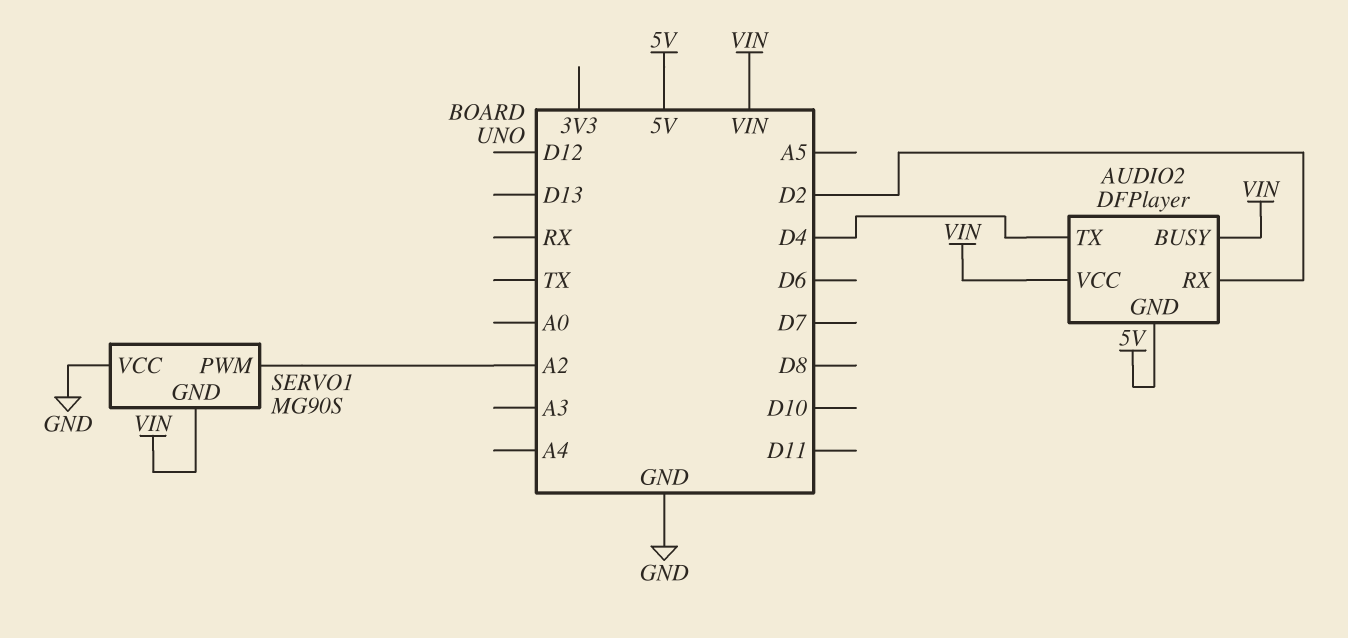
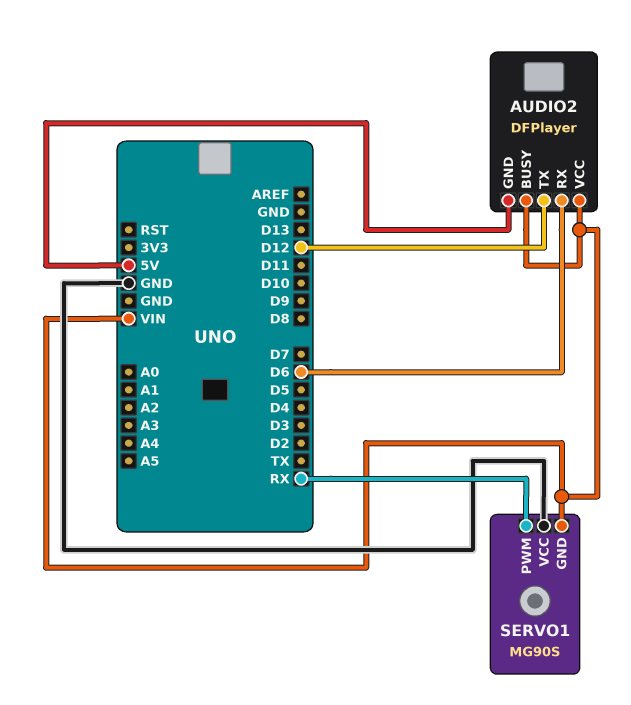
AUDIO2 pin RX: D2 -> D6
AUDIO2 pin TX: D4 -> D12
SERVO1 pin PWM: A2 -> RX

